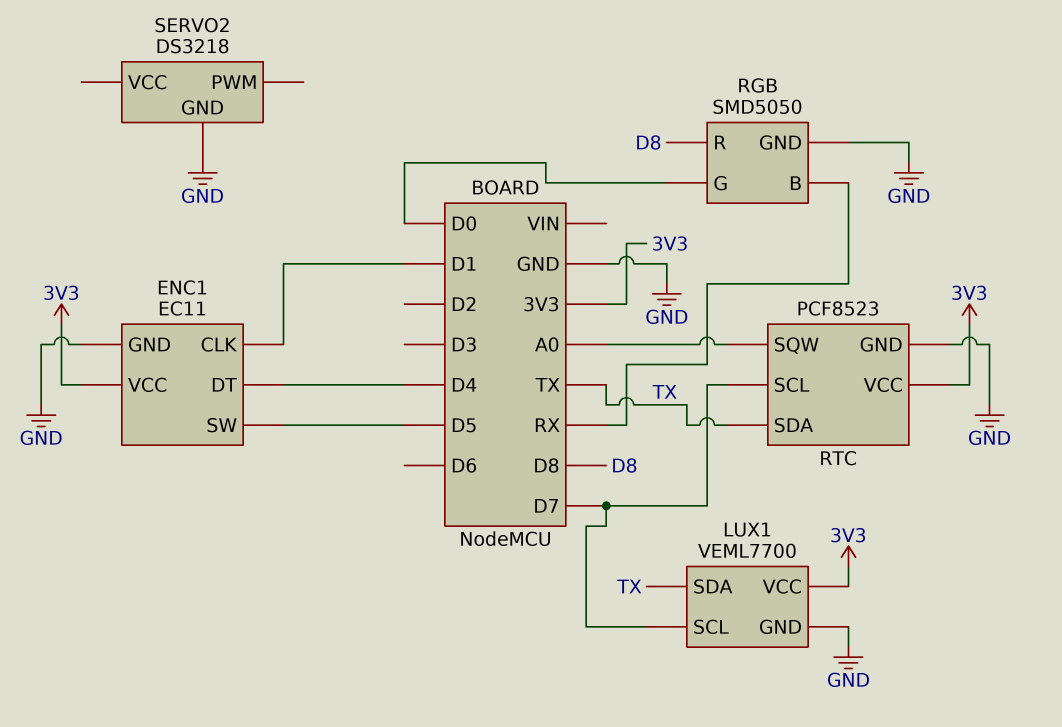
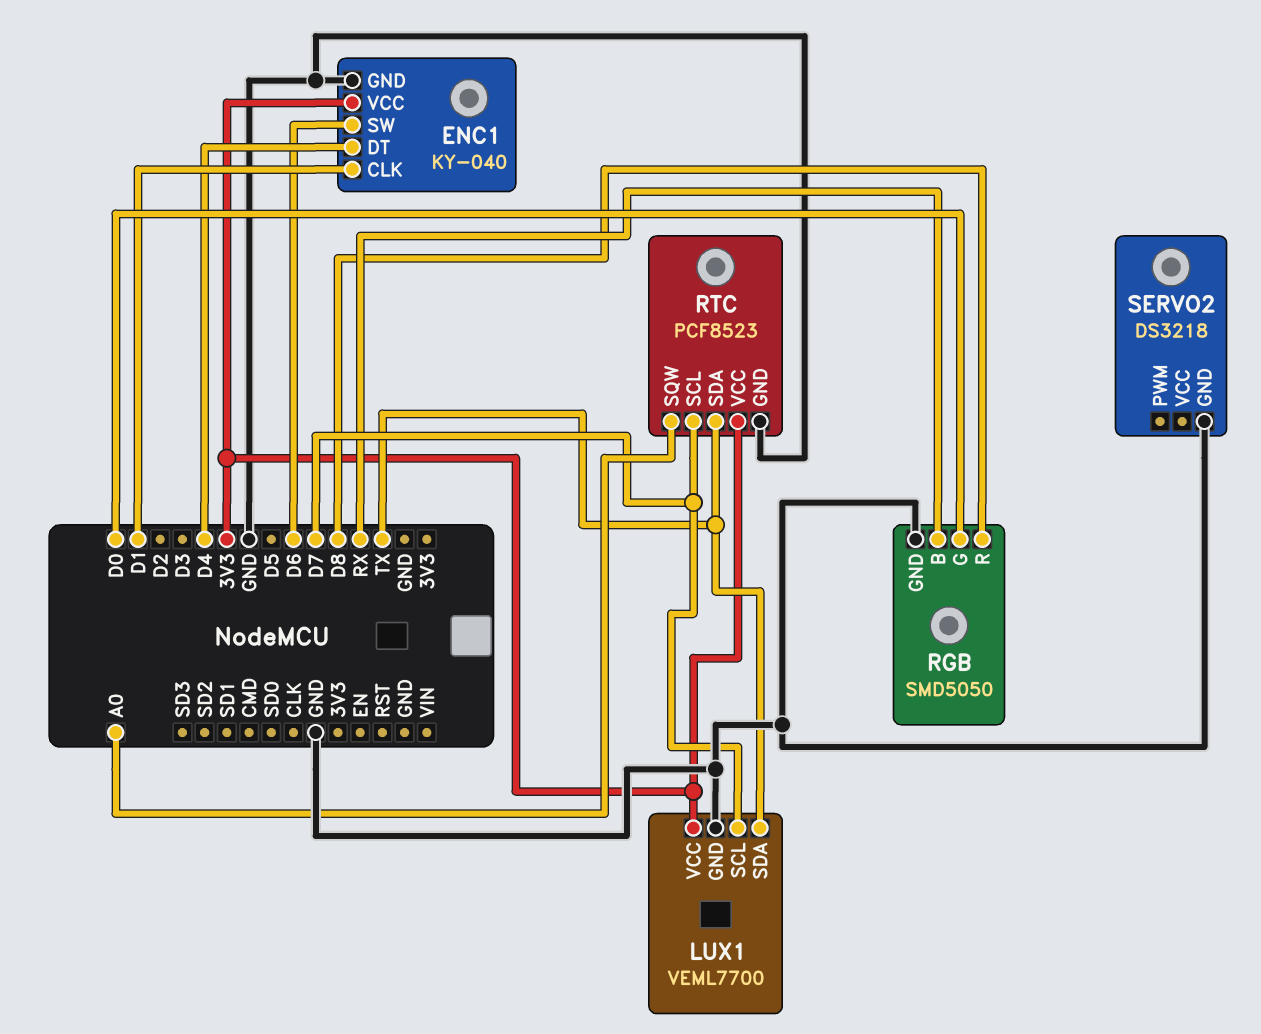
ENC1: EC11 -> KY-040
ENC1 pin SW: D5 -> D6

